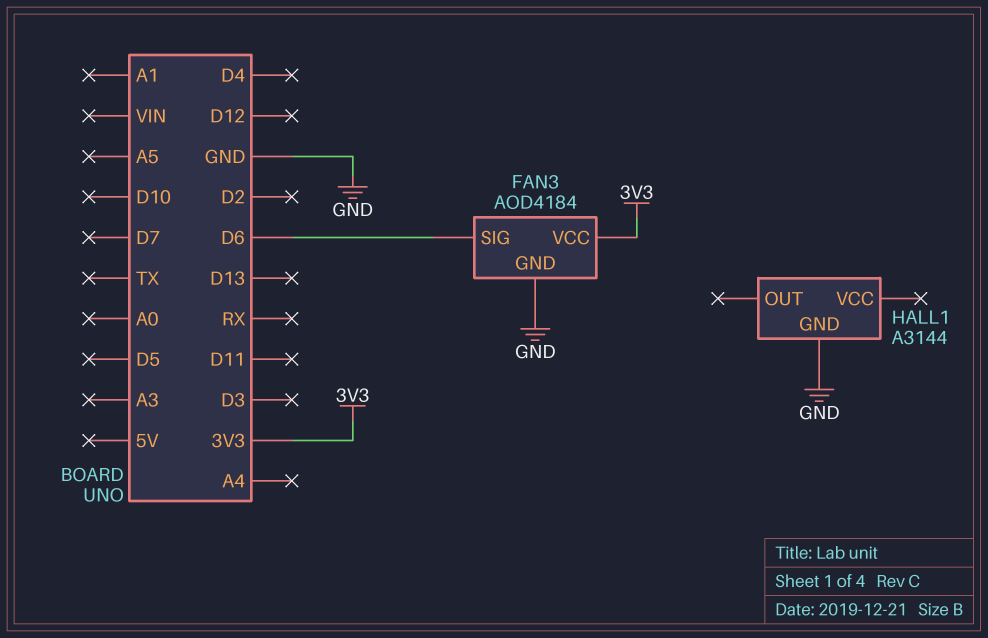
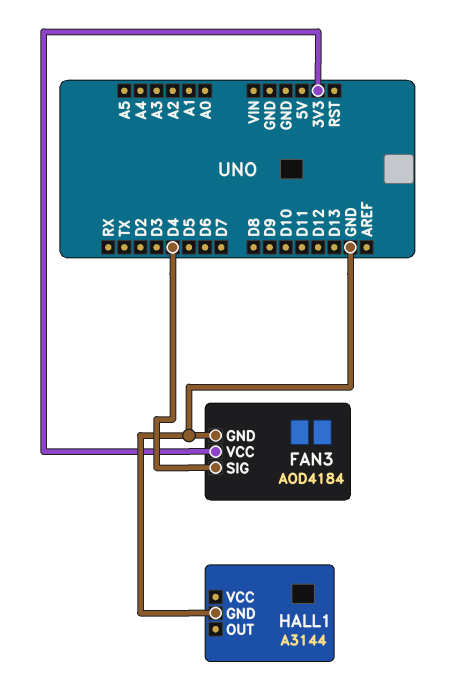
FAN3 pin SIG: D6 -> D4

